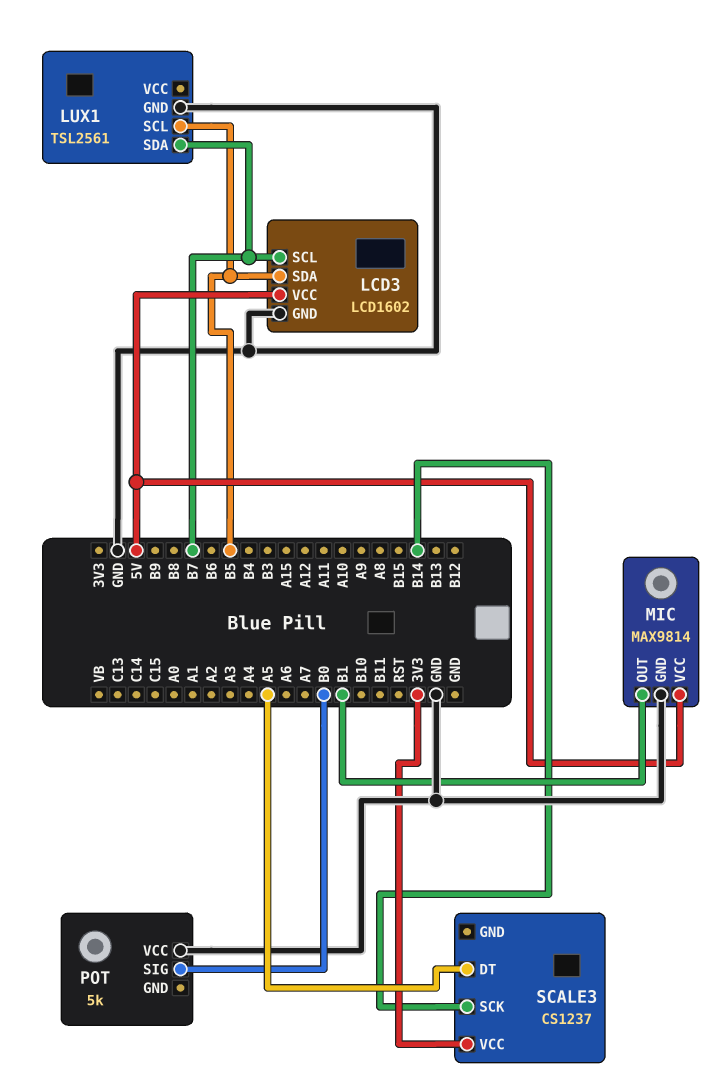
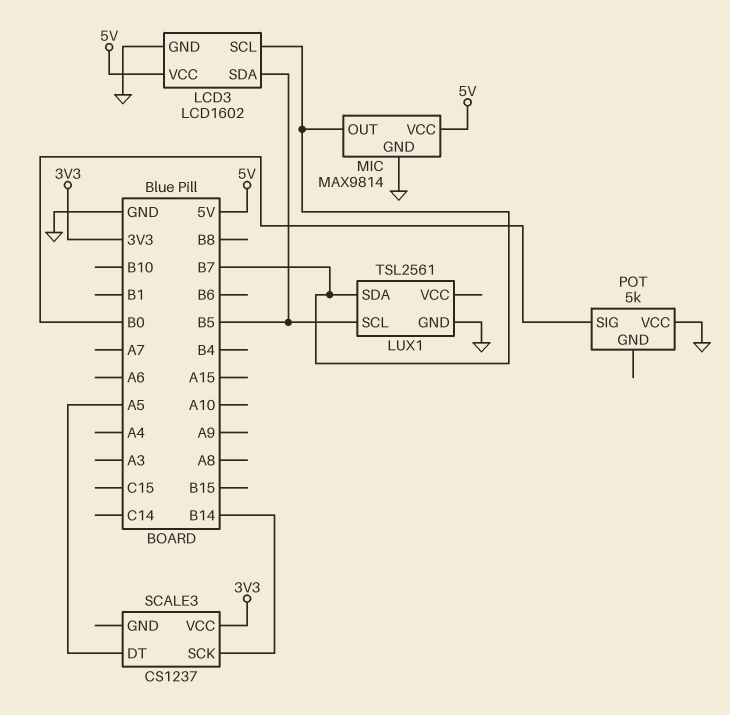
MIC pin OUT: B1 -> B7

